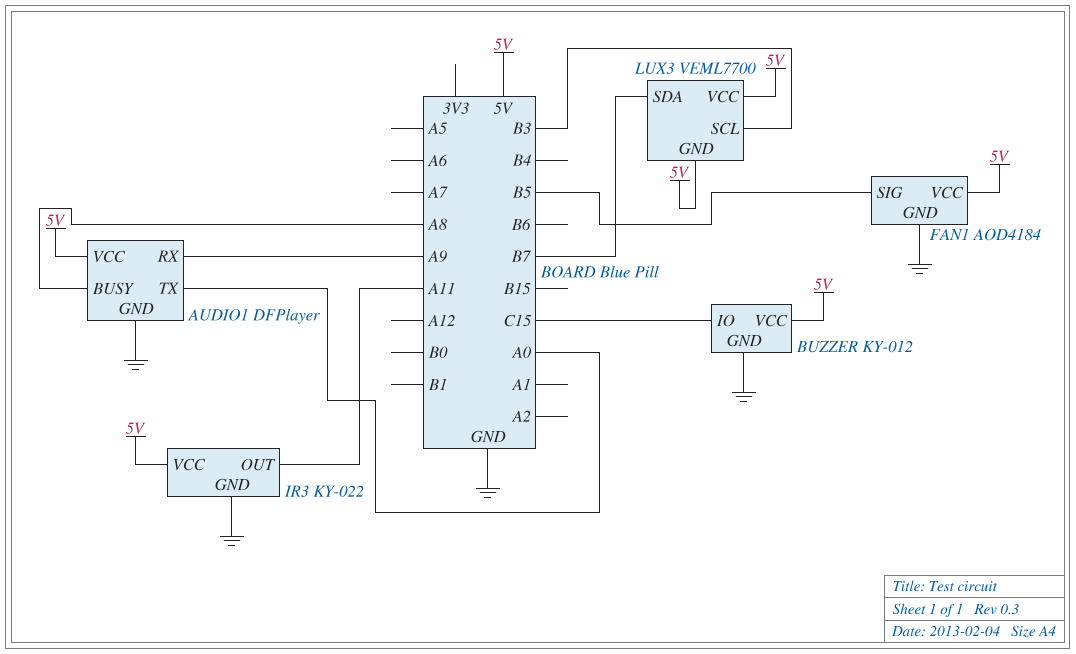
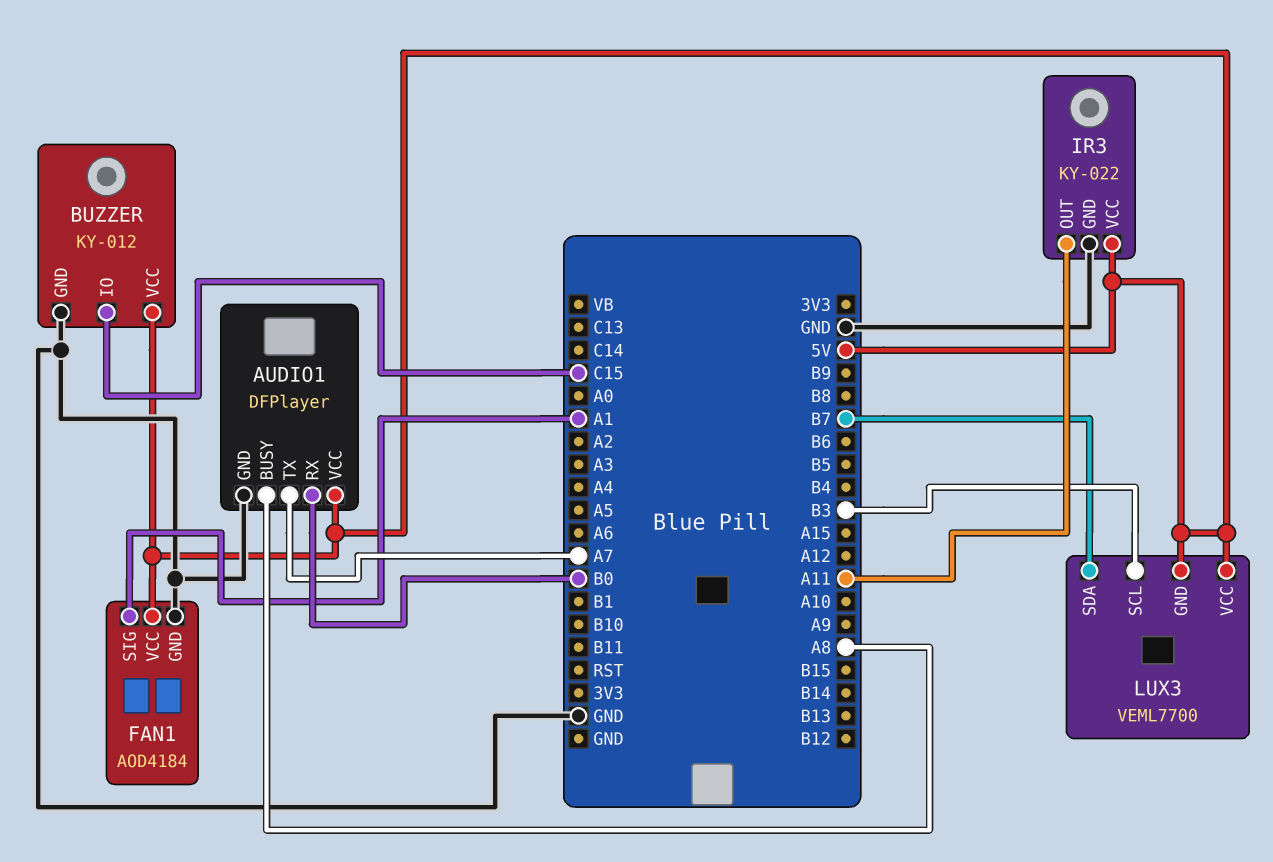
AUDIO1 pin RX: A9 -> B0
AUDIO1 pin TX: A0 -> A7
FAN1 pin SIG: B5 -> A1

